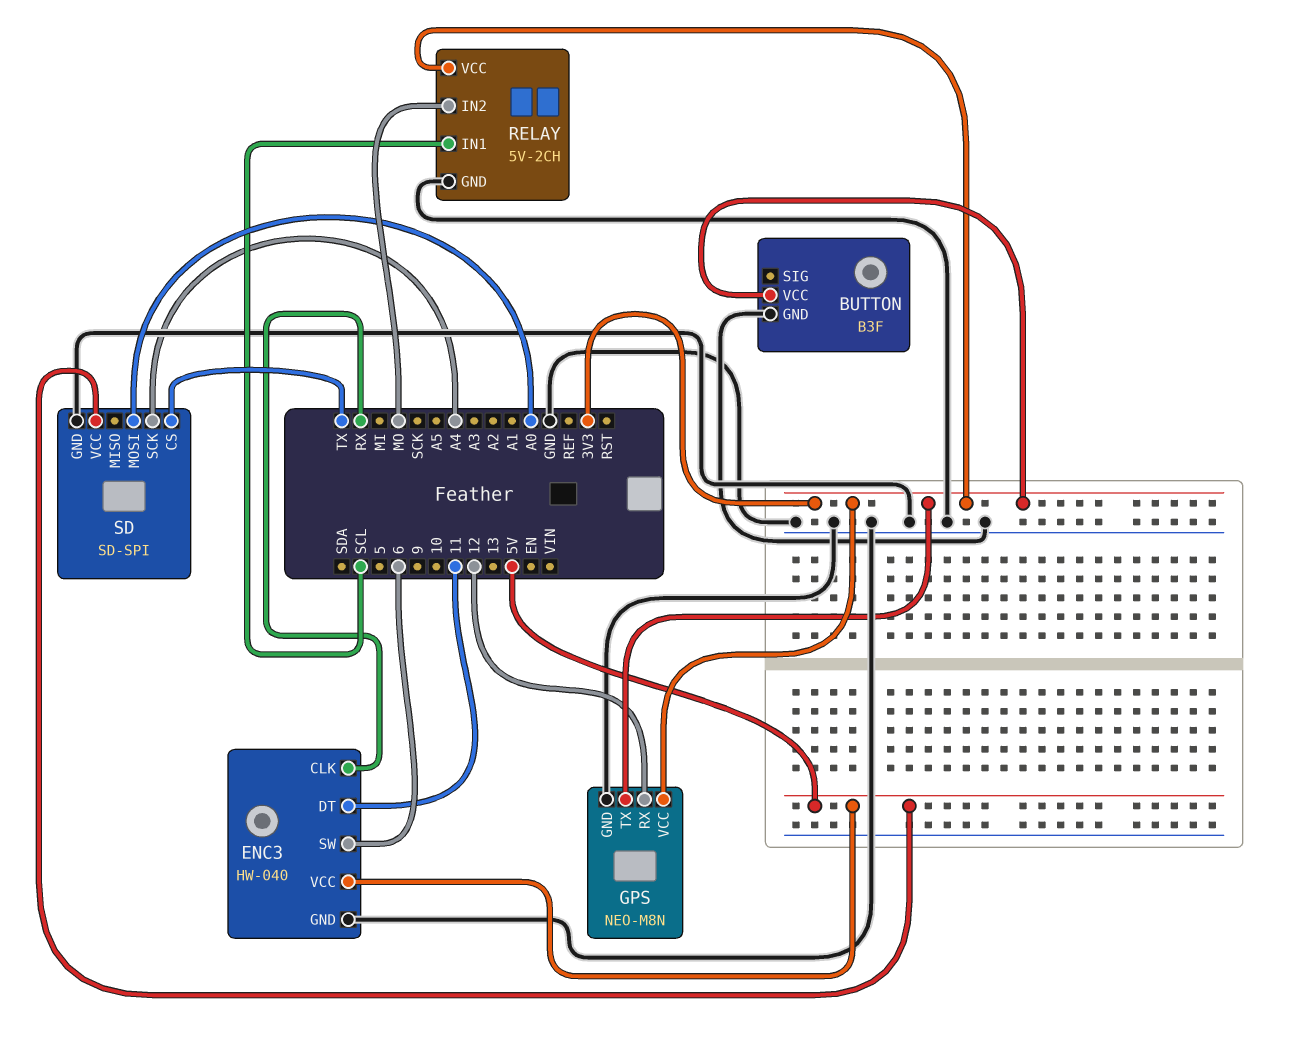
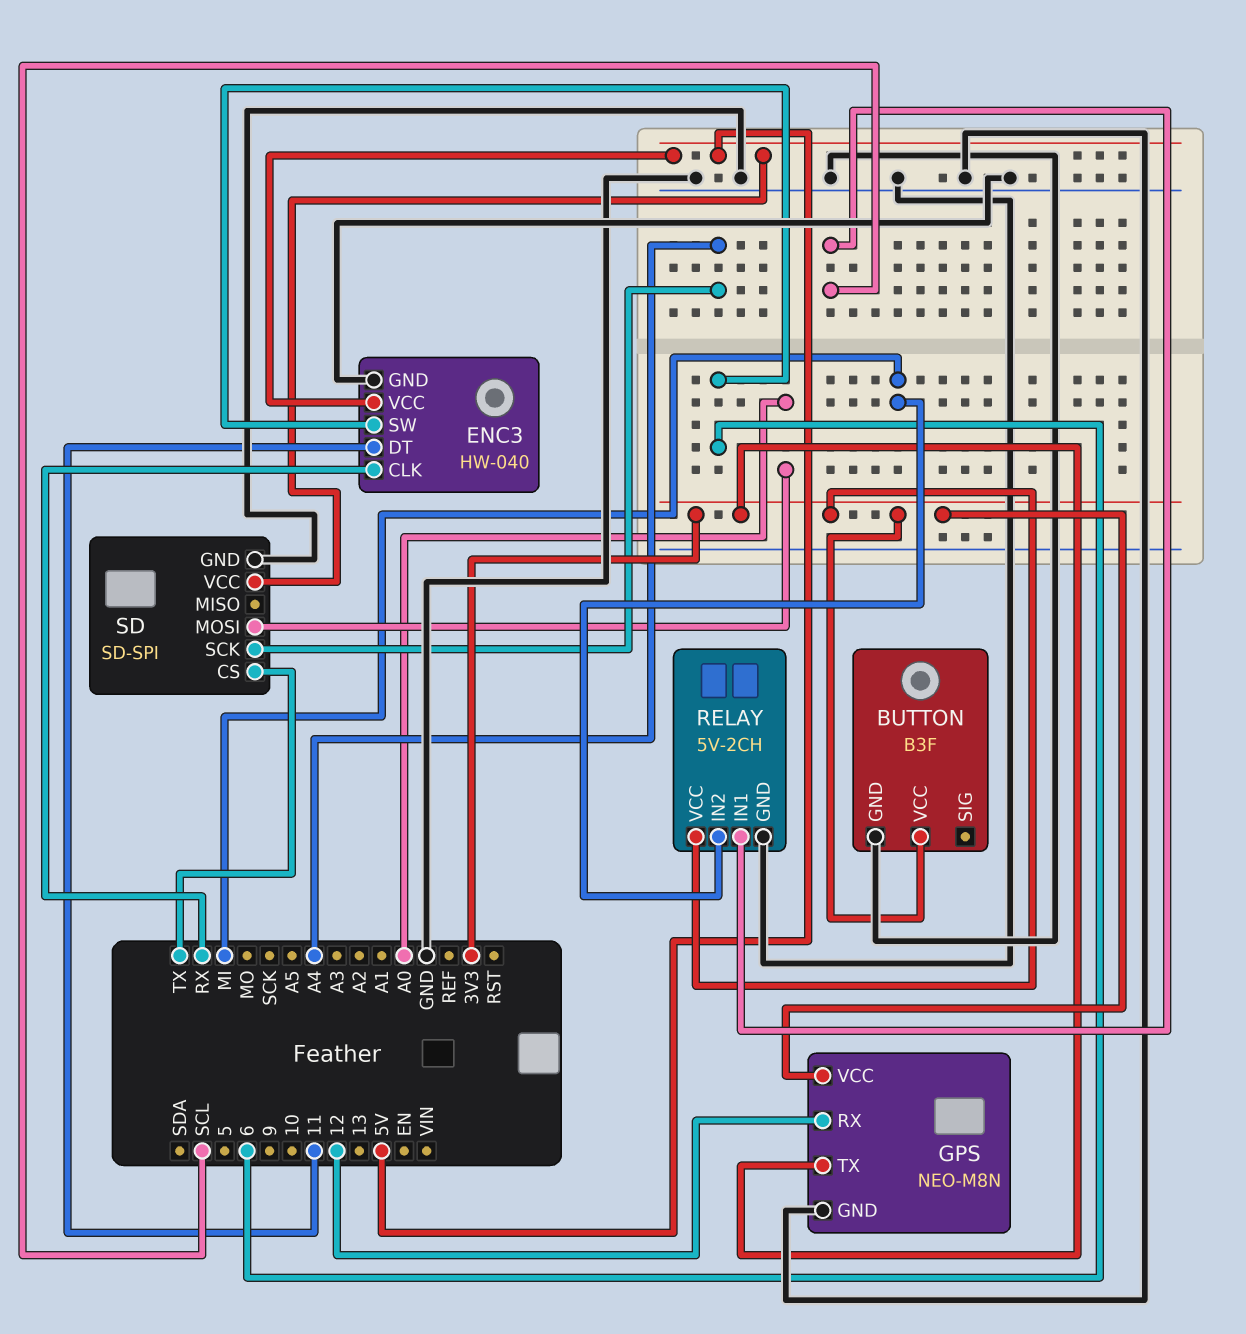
RELAY pin IN2: MO -> MI

